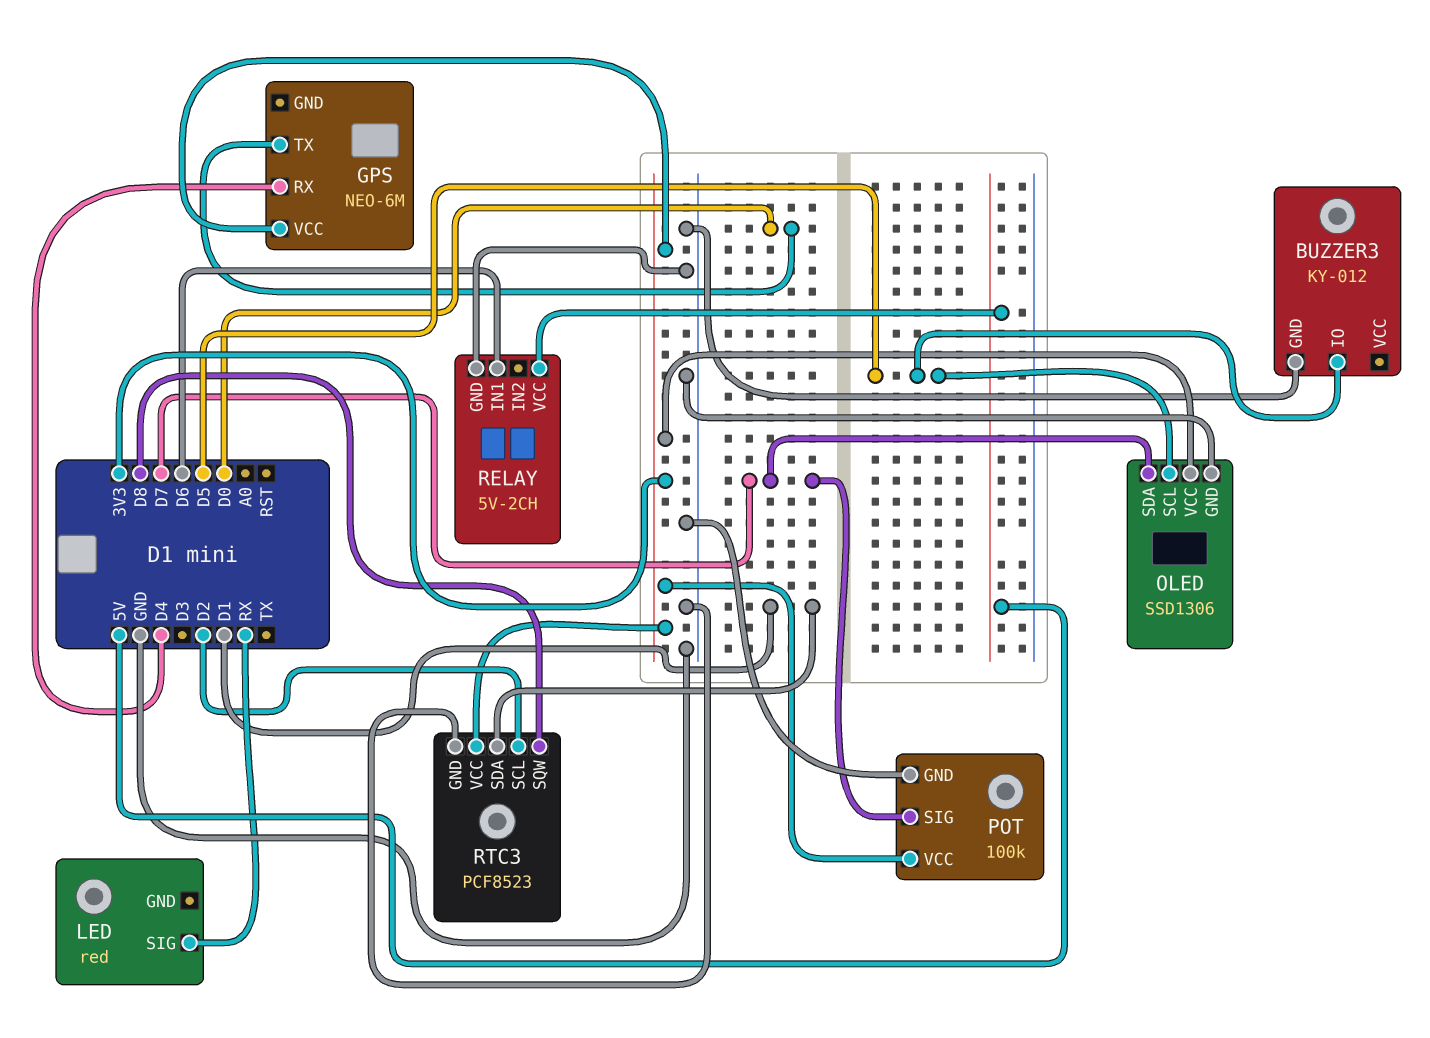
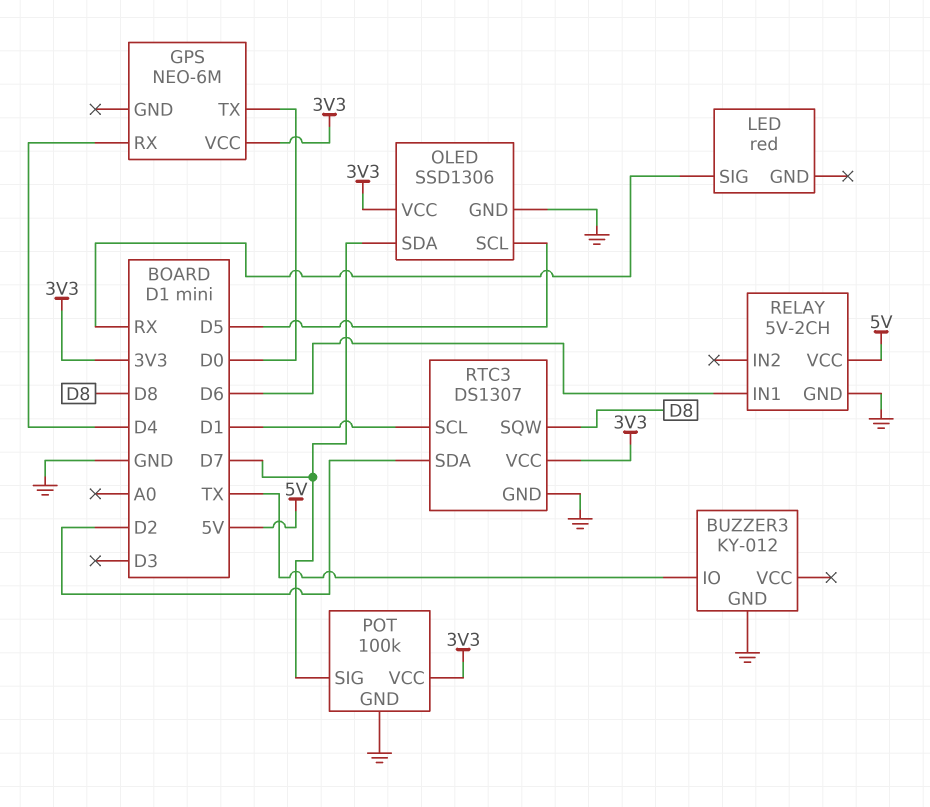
BUZZER3 pin IO: D5 -> TX
RTC3: PCF8523 -> DS1307
RTC3 pin SCL: D2 -> D1
RTC3 pin SDA: D1 -> D2

